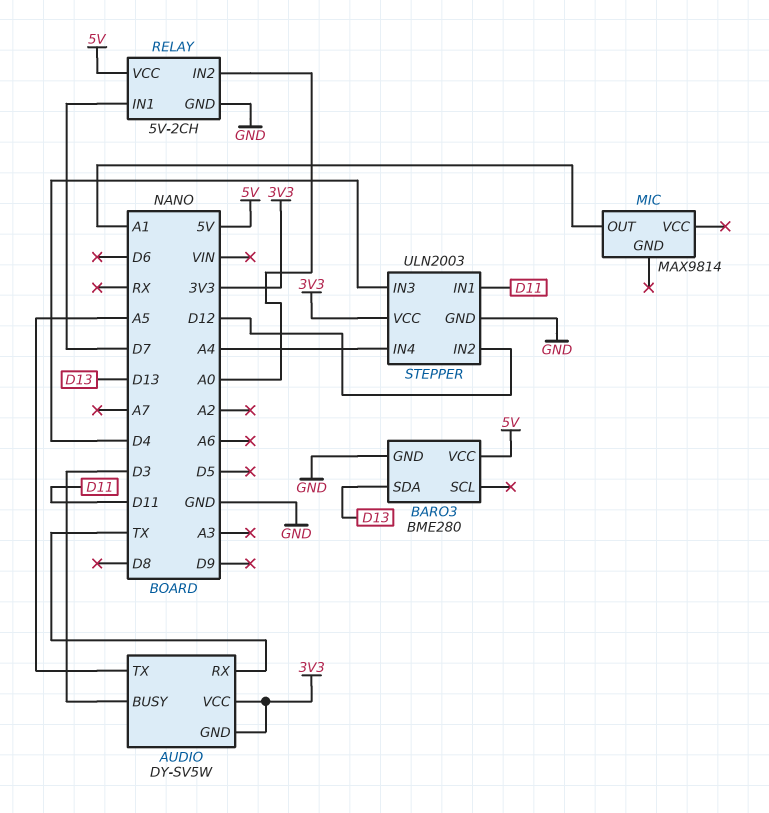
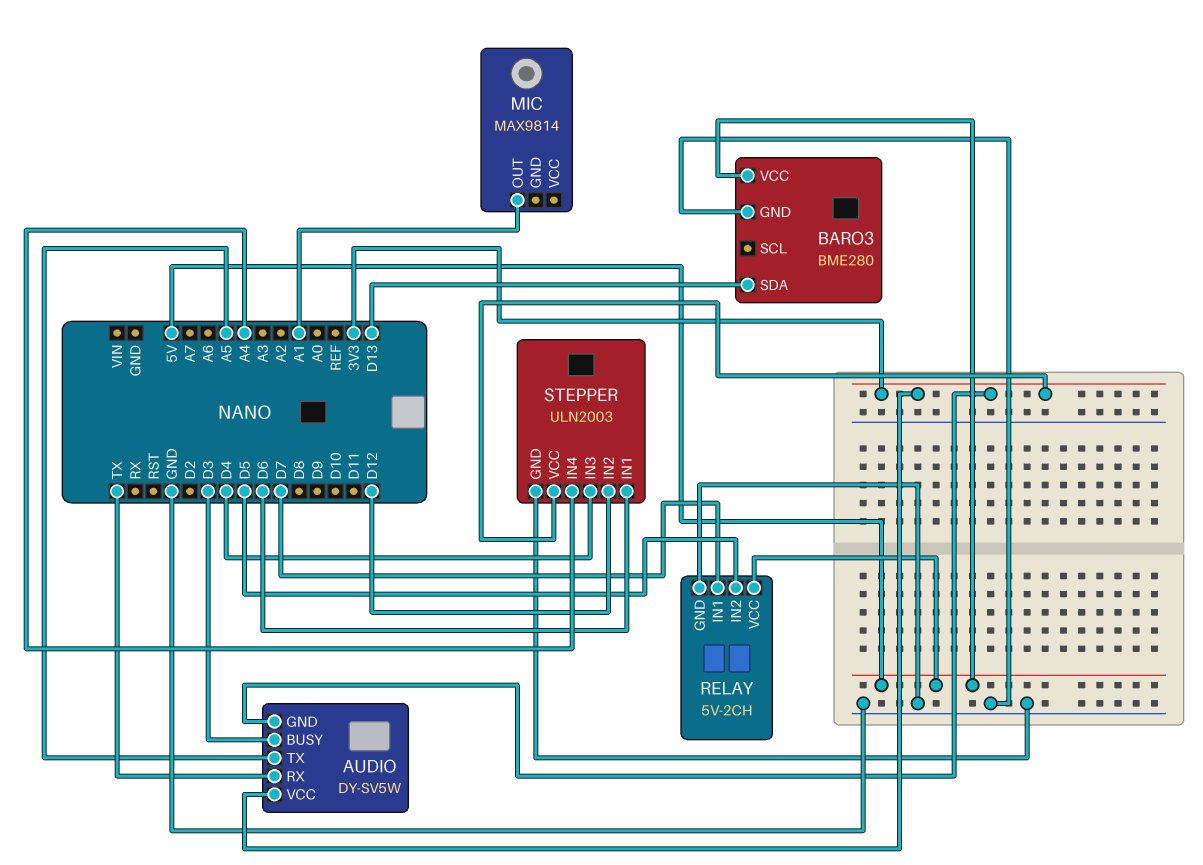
RELAY pin IN2: A0 -> D5
STEPPER pin IN1: D11 -> D6

